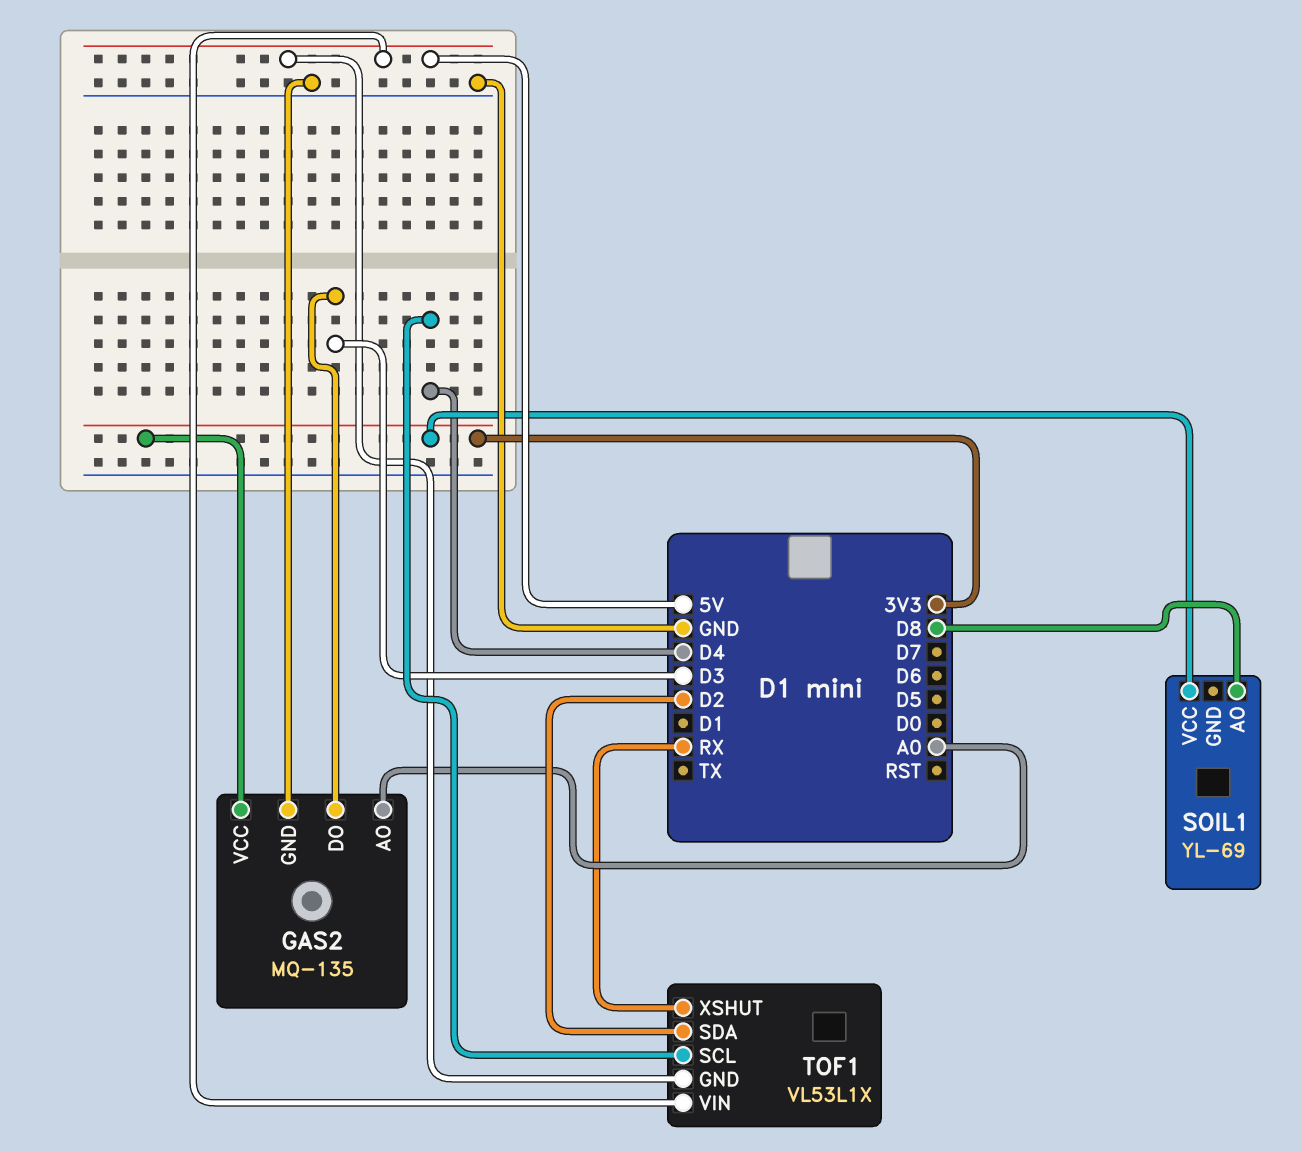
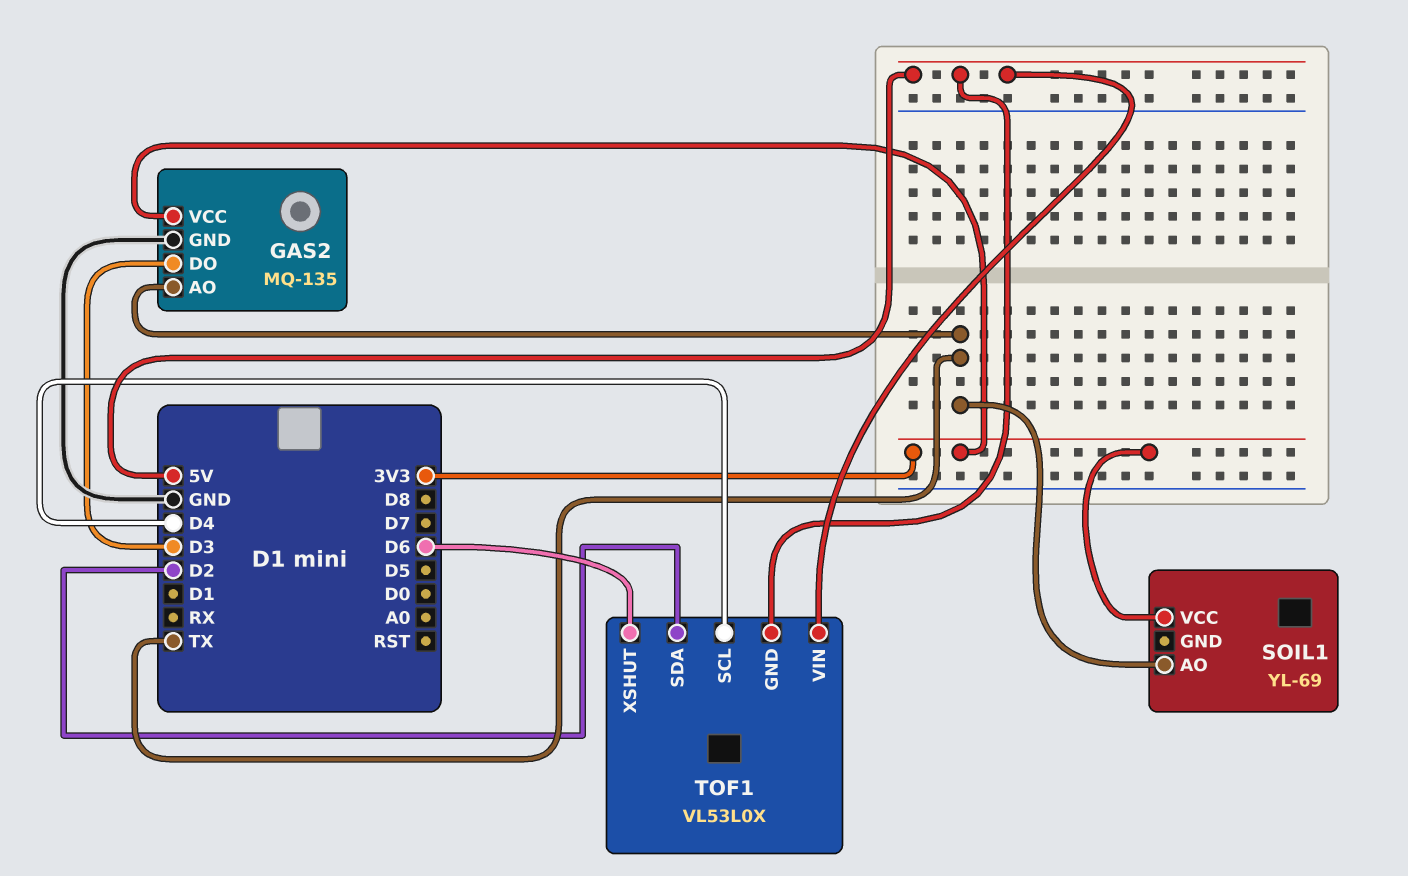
GAS2 pin AO: A0 -> TX
SOIL1 pin AO: D8 -> TX
TOF1: VL53L1X -> VL53L0X
TOF1 pin XSHUT: RX -> D6

